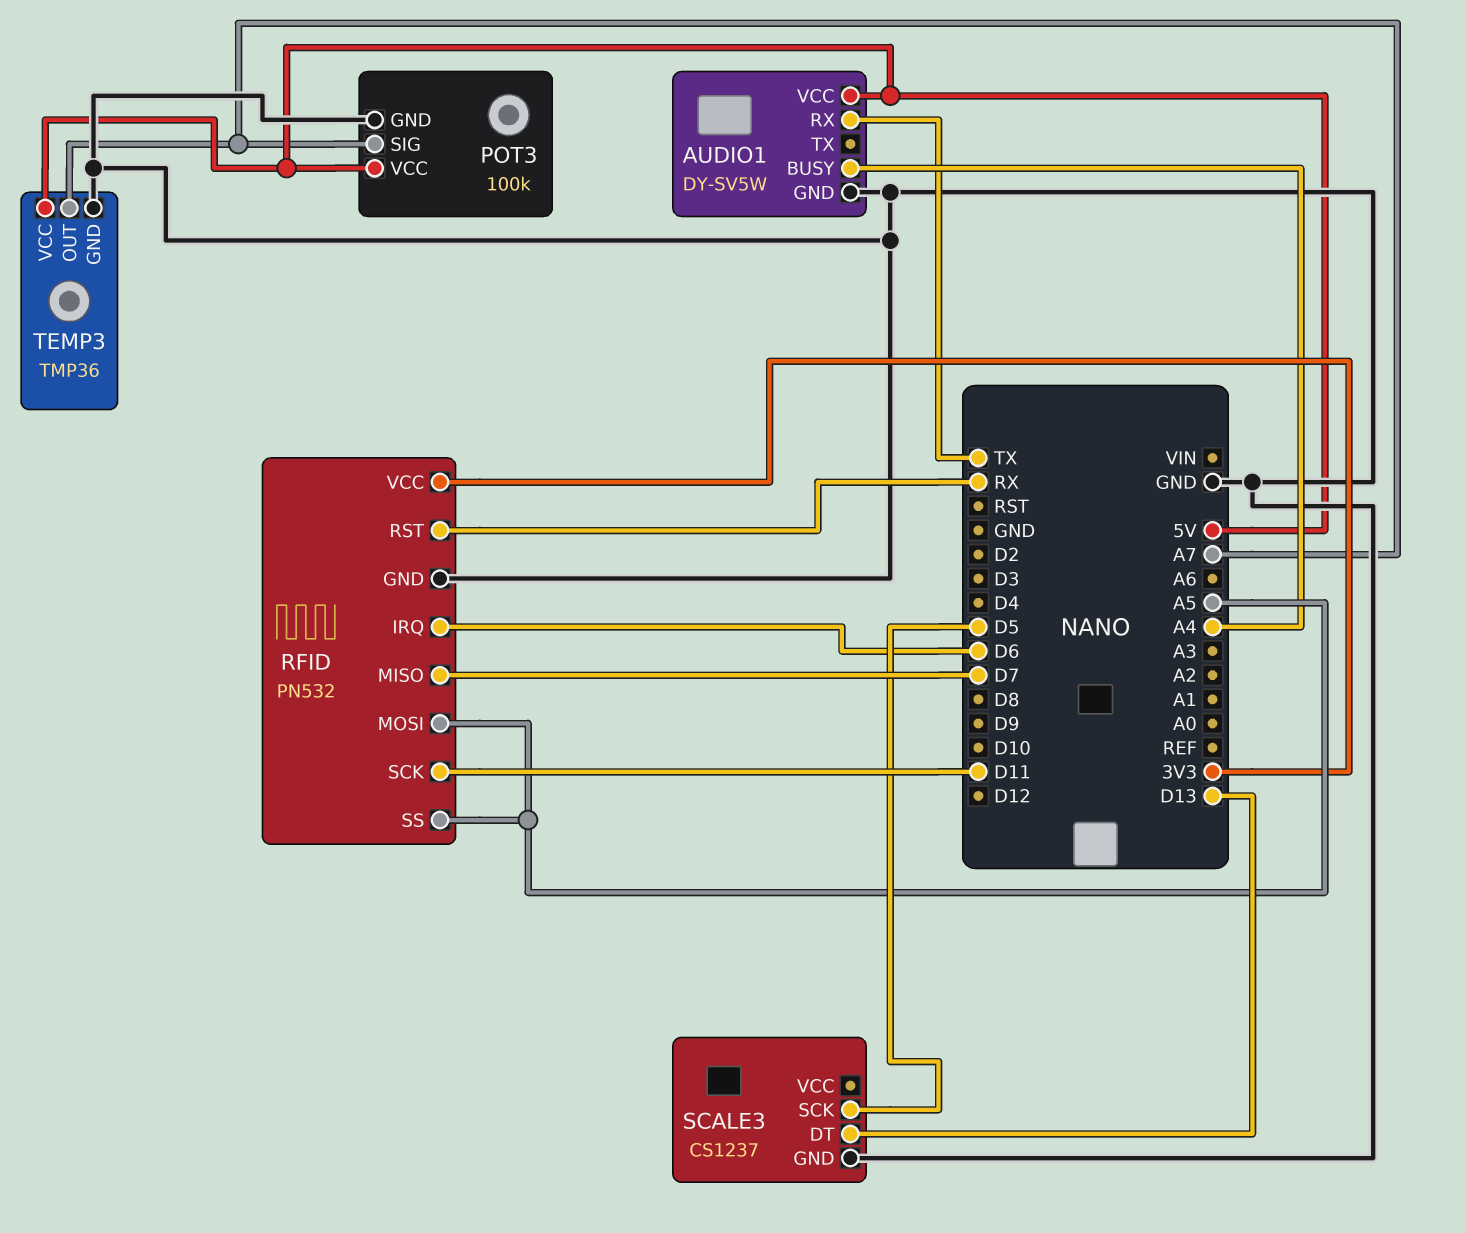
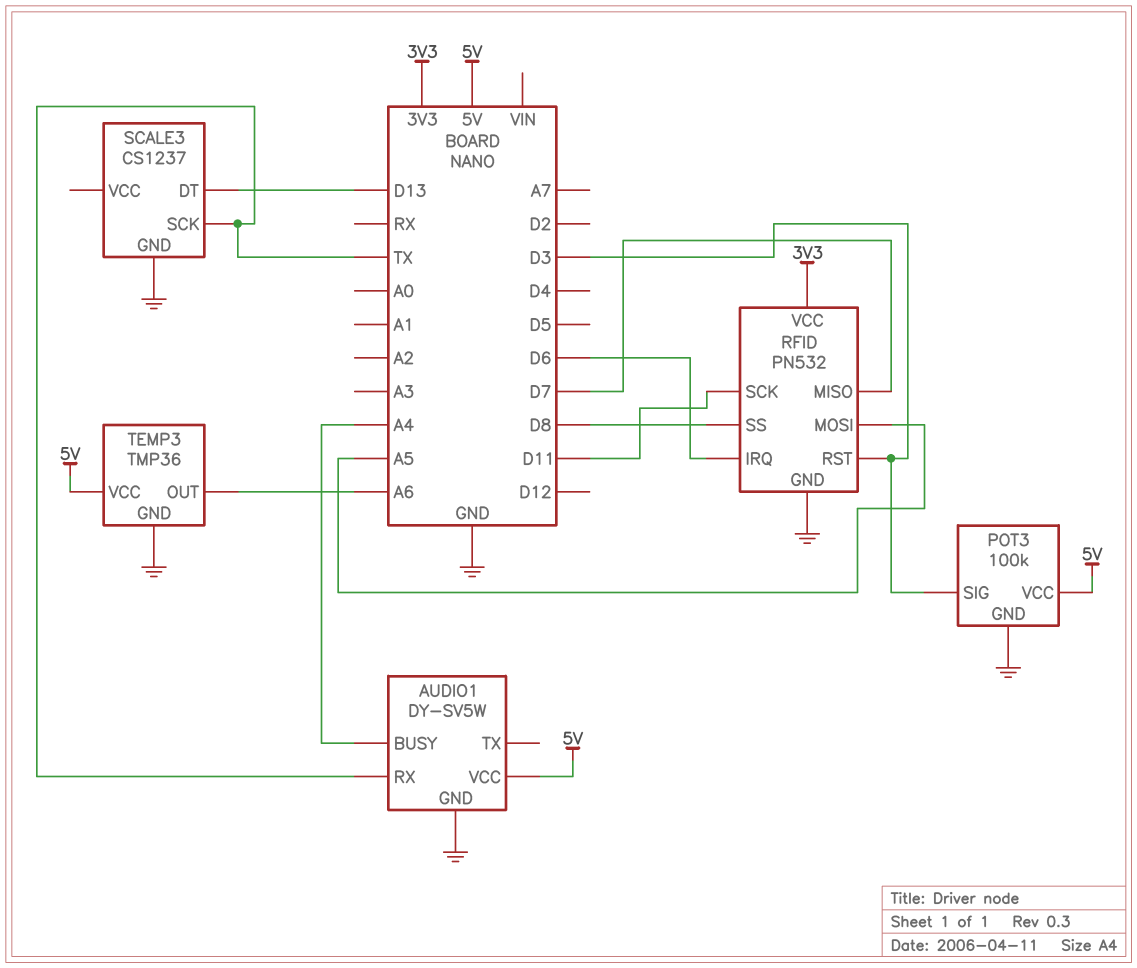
POT3 pin SIG: A7 -> D3
RFID pin RST: RX -> D3
RFID pin SS: A5 -> D8
SCALE3 pin SCK: D5 -> TX
TEMP3 pin OUT: A7 -> A6

